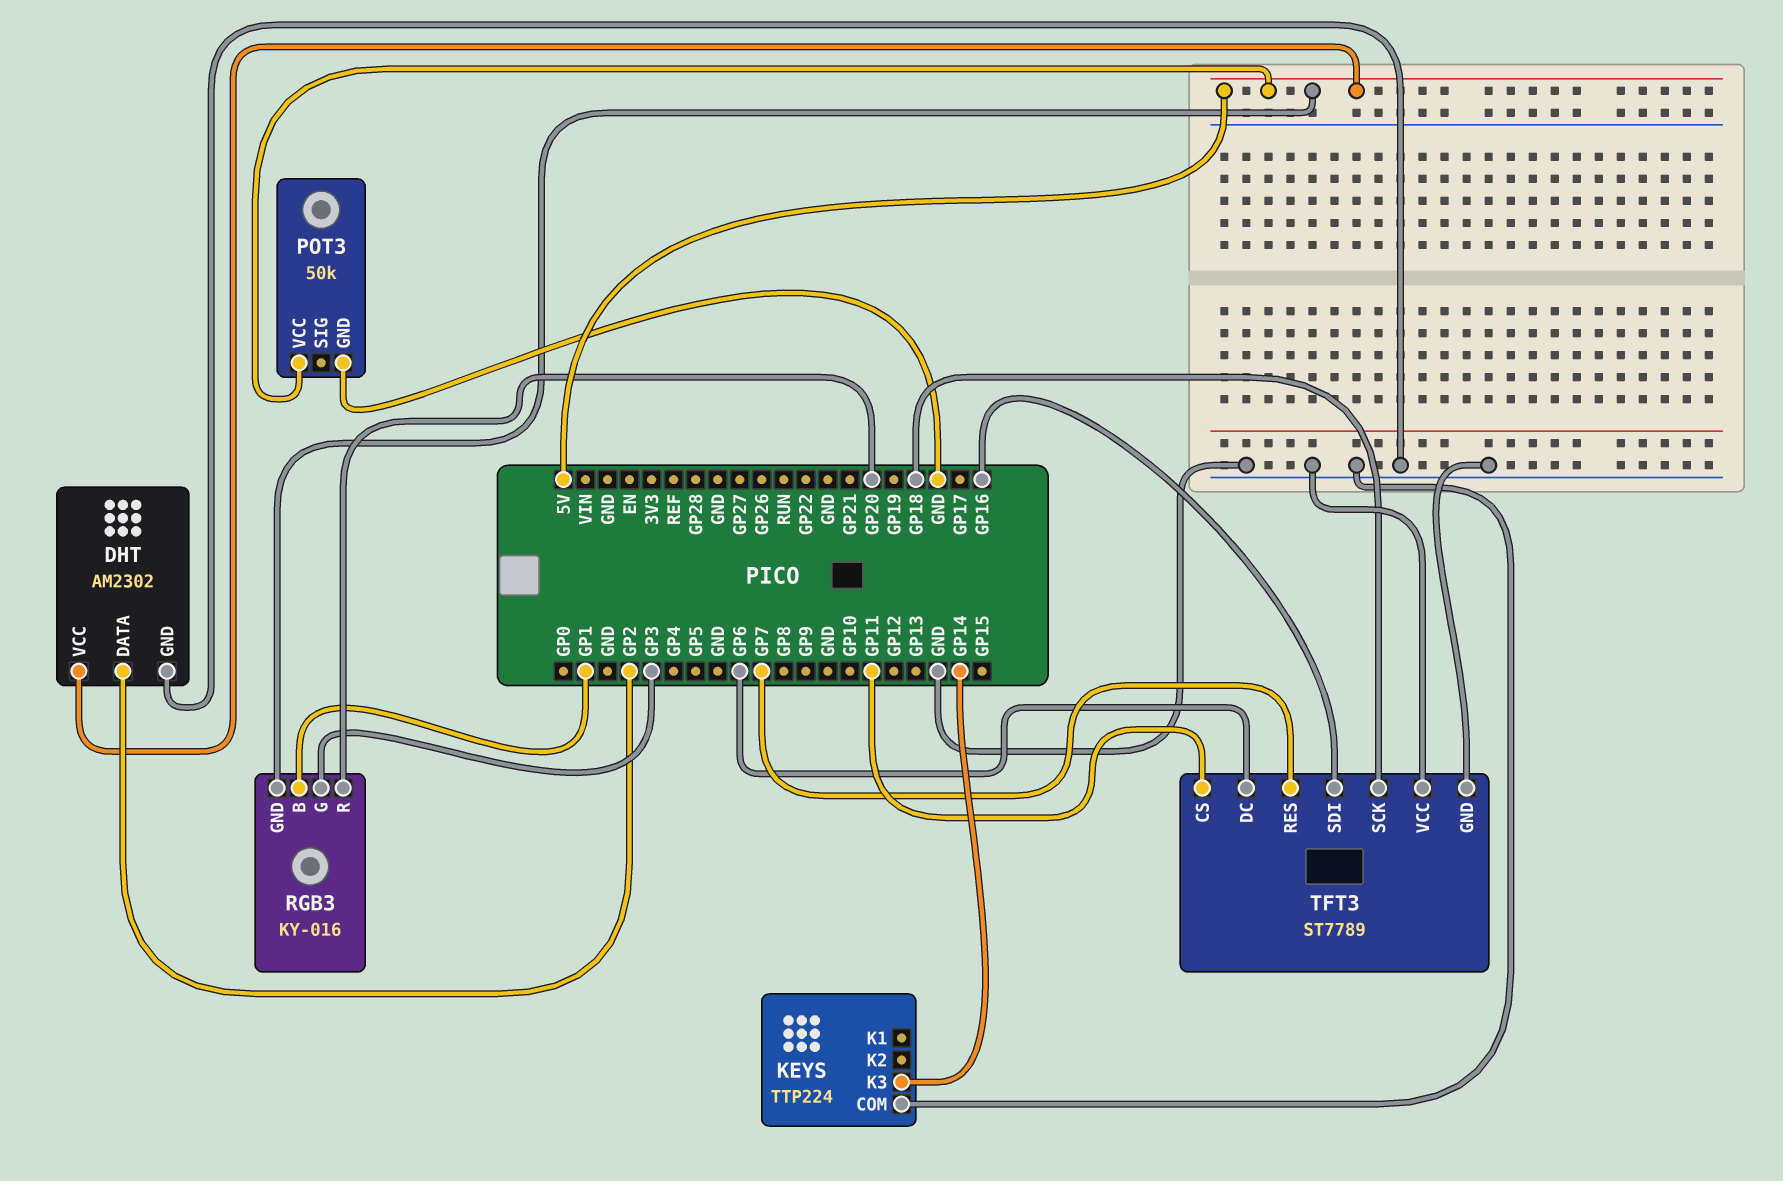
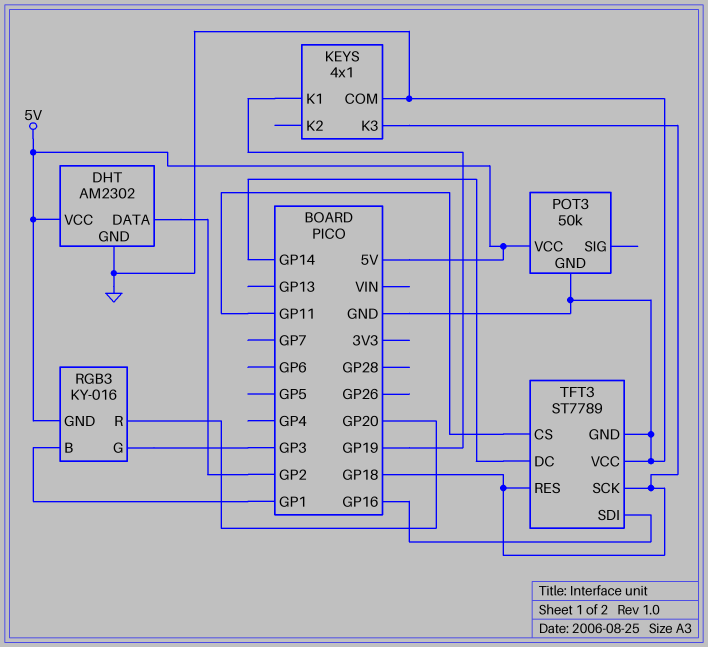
KEYS: TTP224 -> 4x1
KEYS pin K1: none -> GP19
KEYS pin K3: GP14 -> GP18
TFT3 pin DC: GP6 -> GP14
TFT3 pin RES: GP7 -> GP18

